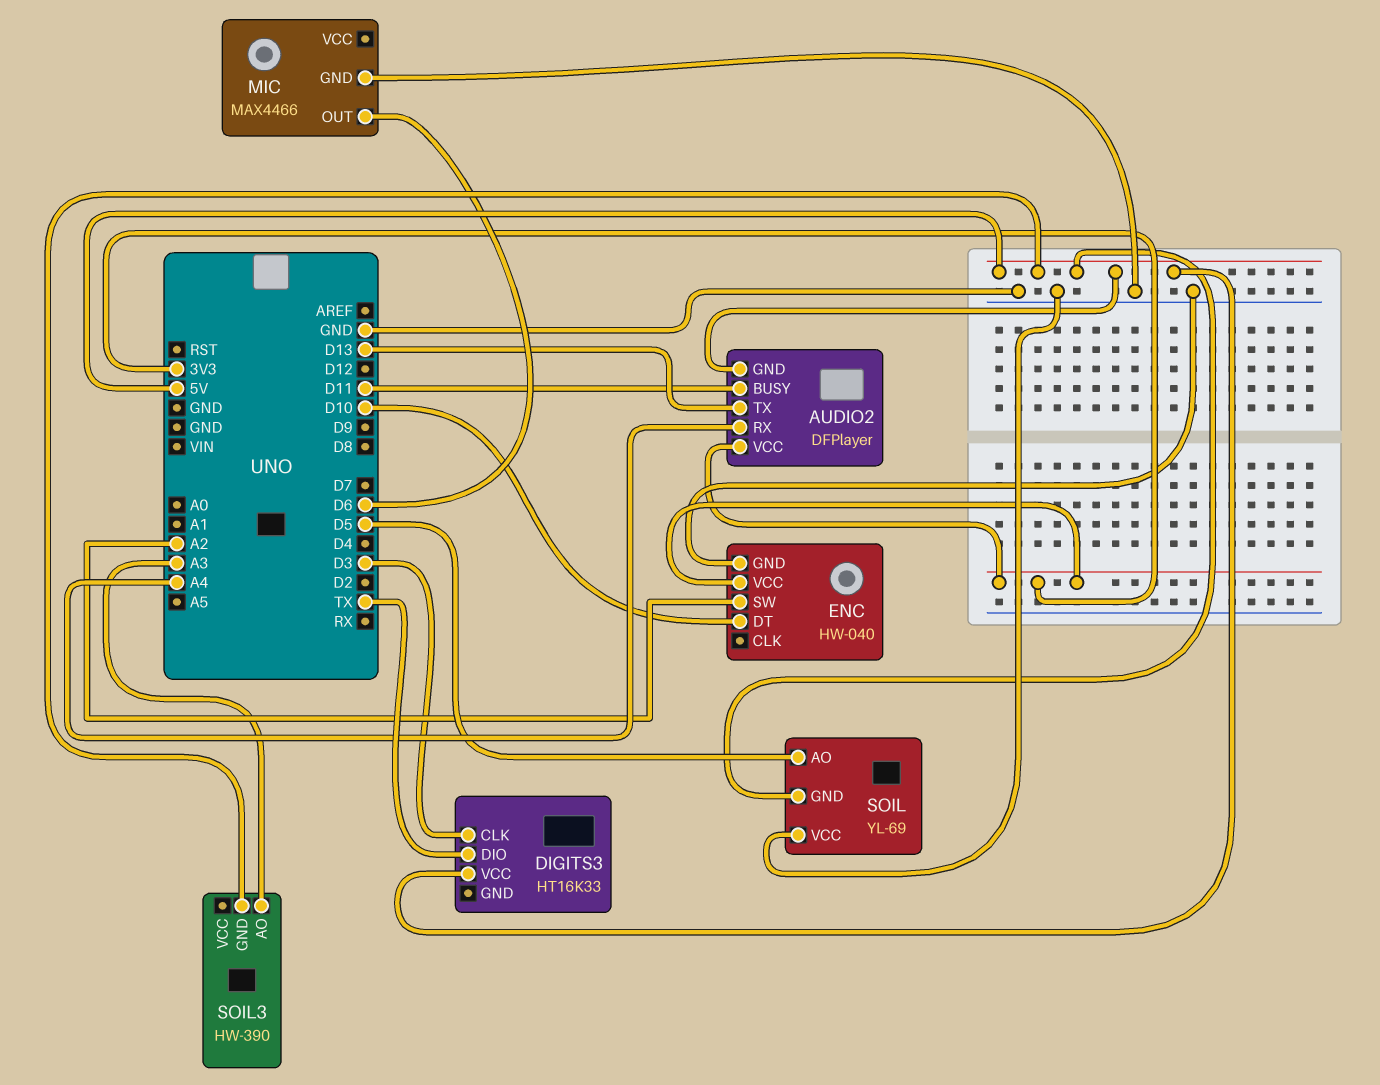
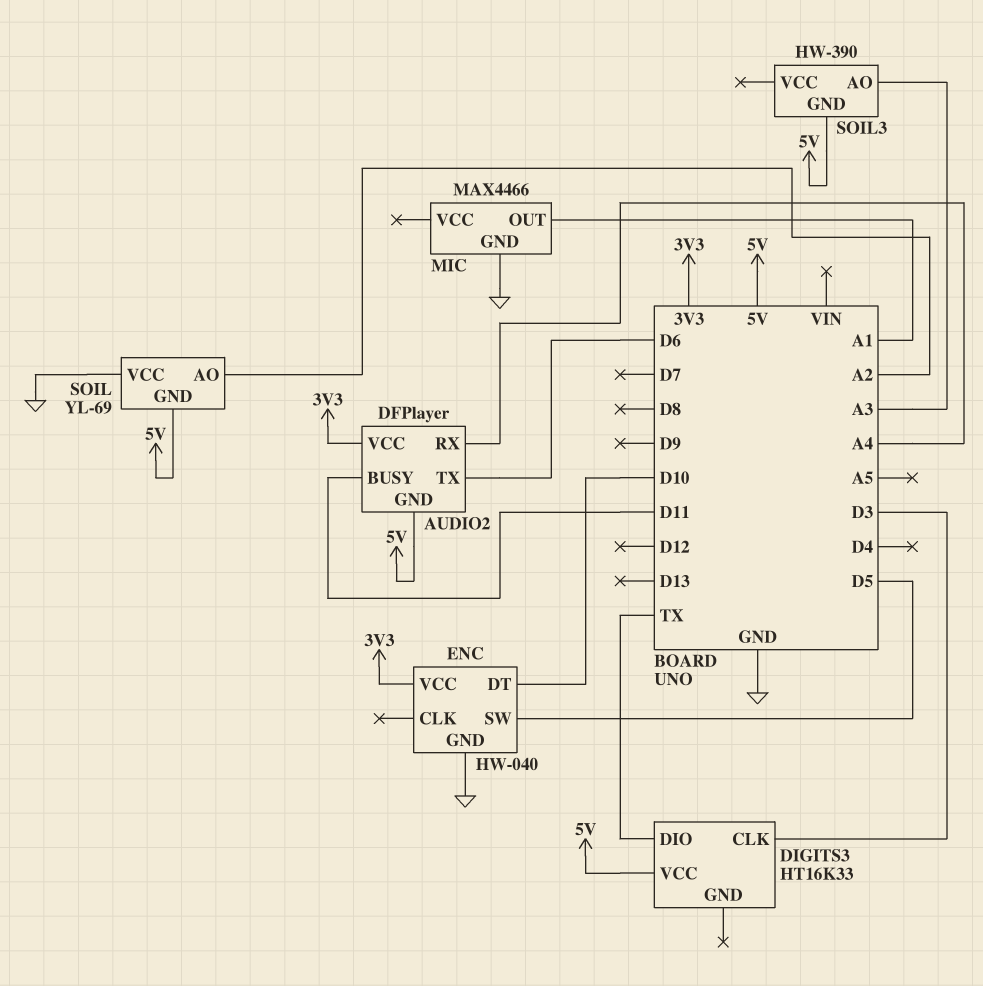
AUDIO2 pin TX: D13 -> D6
ENC pin SW: A2 -> D5
MIC pin OUT: D6 -> A1
SOIL pin AO: D5 -> A2

